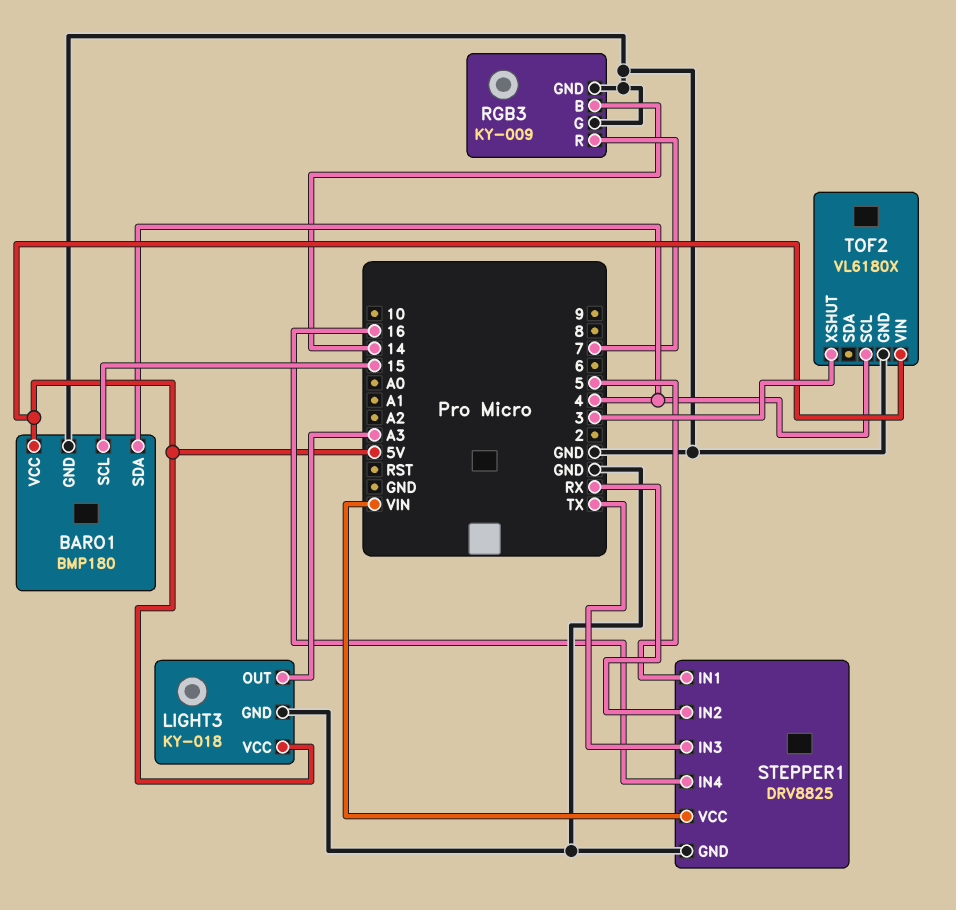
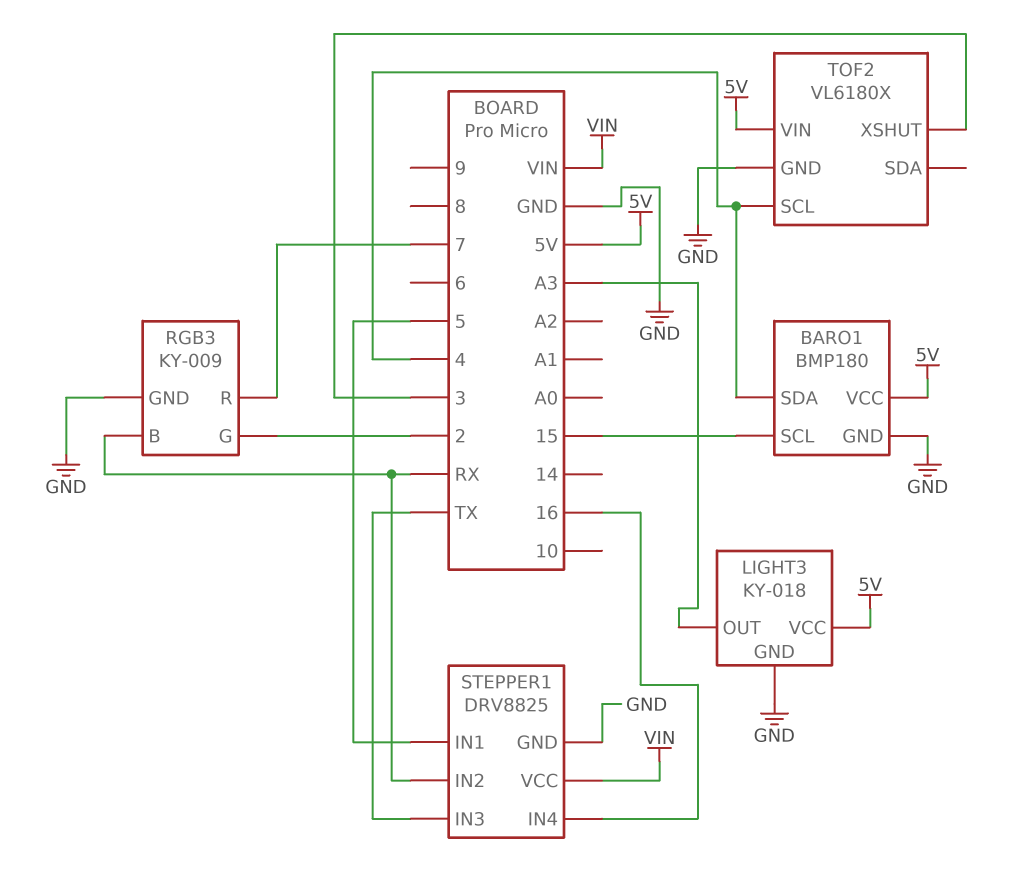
RGB3 pin B: 14 -> RX
RGB3 pin G: GND -> 2

